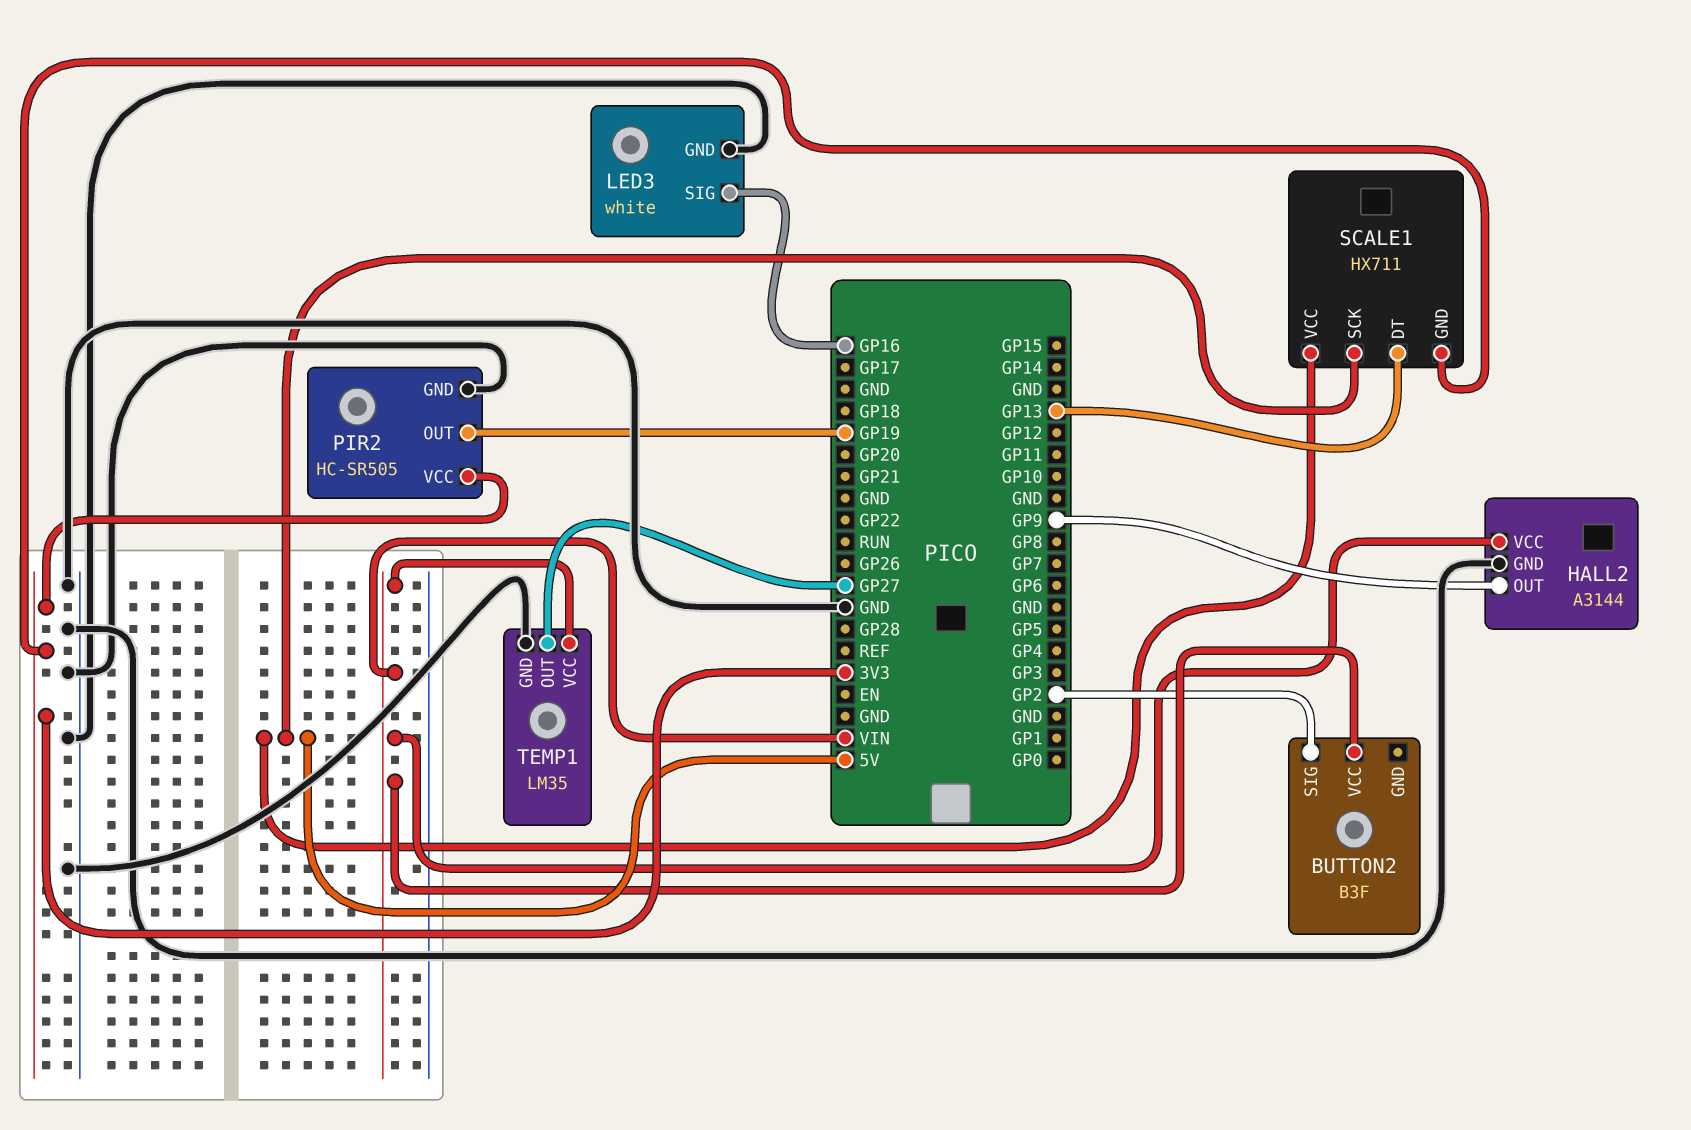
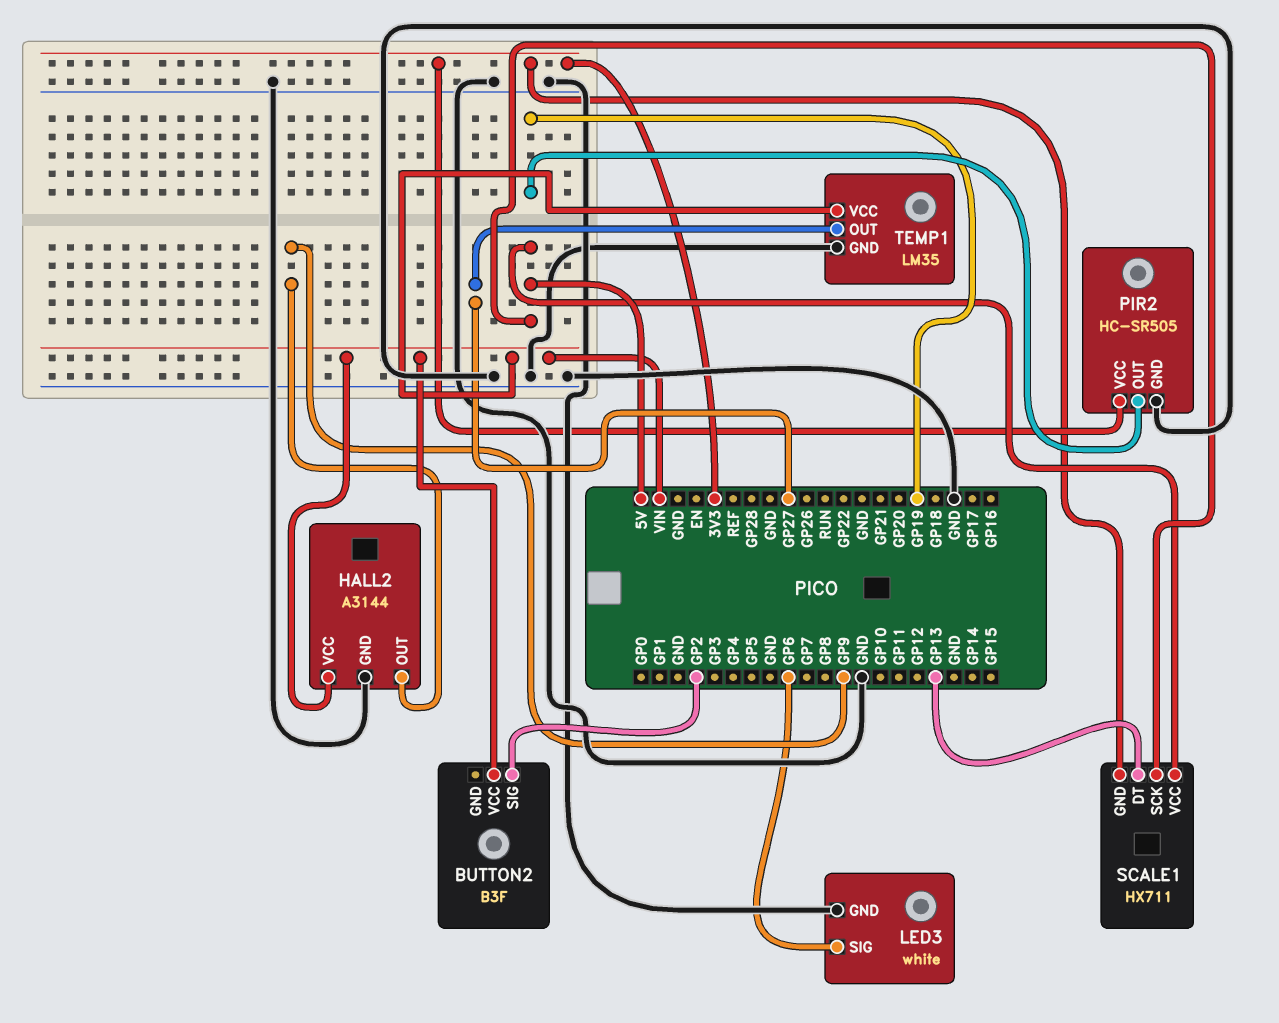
LED3 pin SIG: GP16 -> GP6

